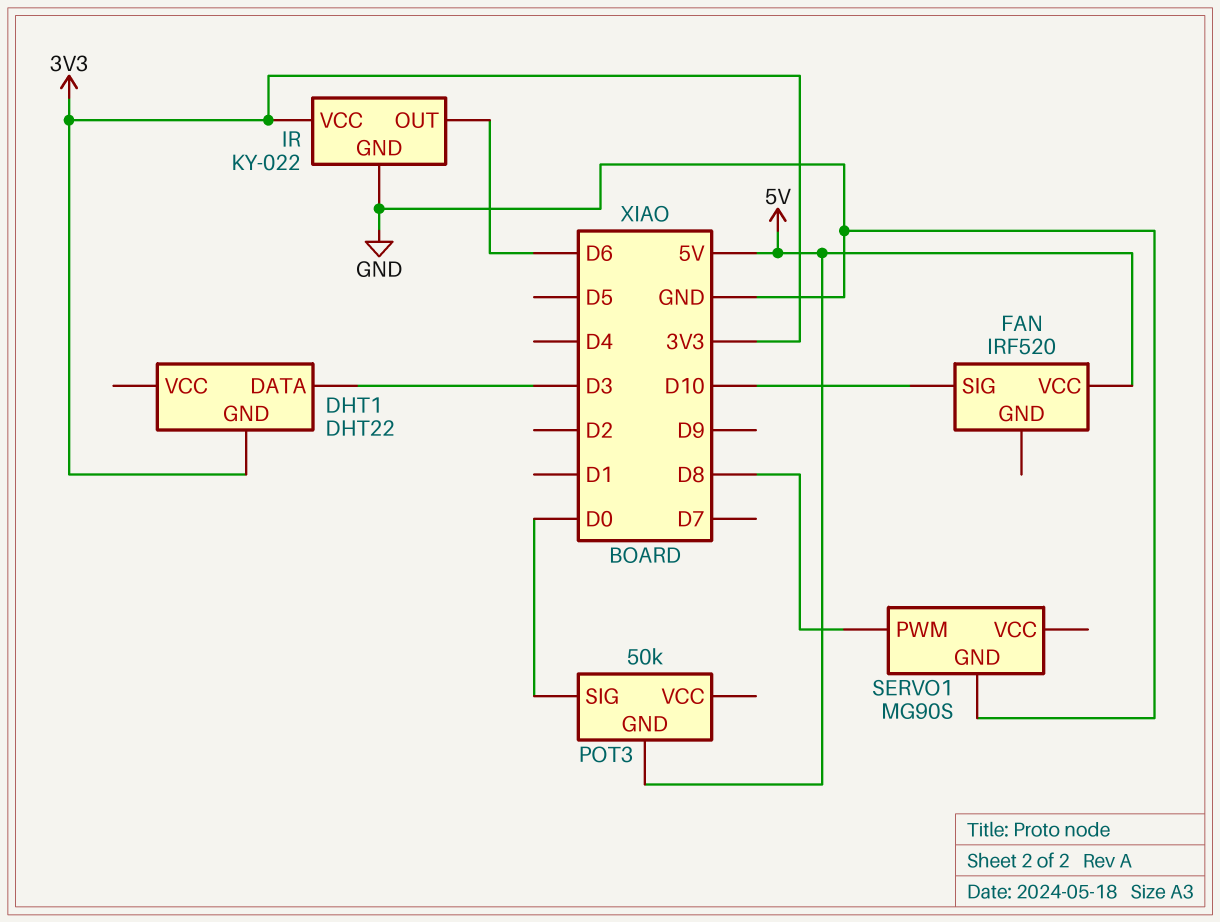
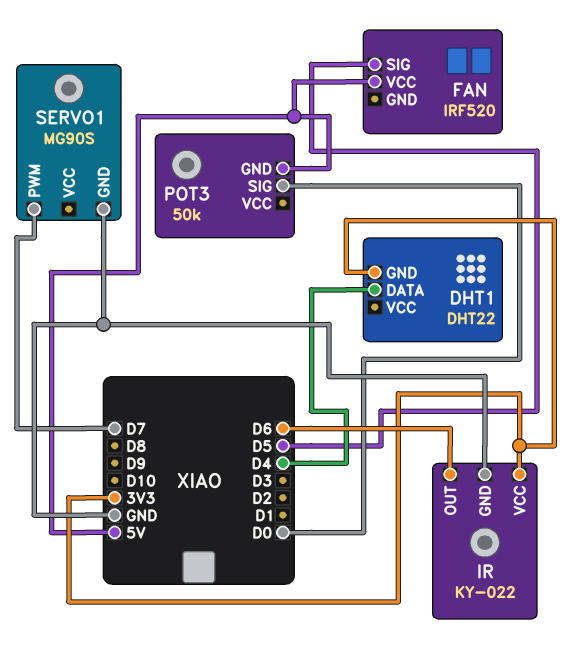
DHT1 pin DATA: D3 -> D4
FAN pin SIG: D10 -> D5
SERVO1 pin PWM: D8 -> D7

